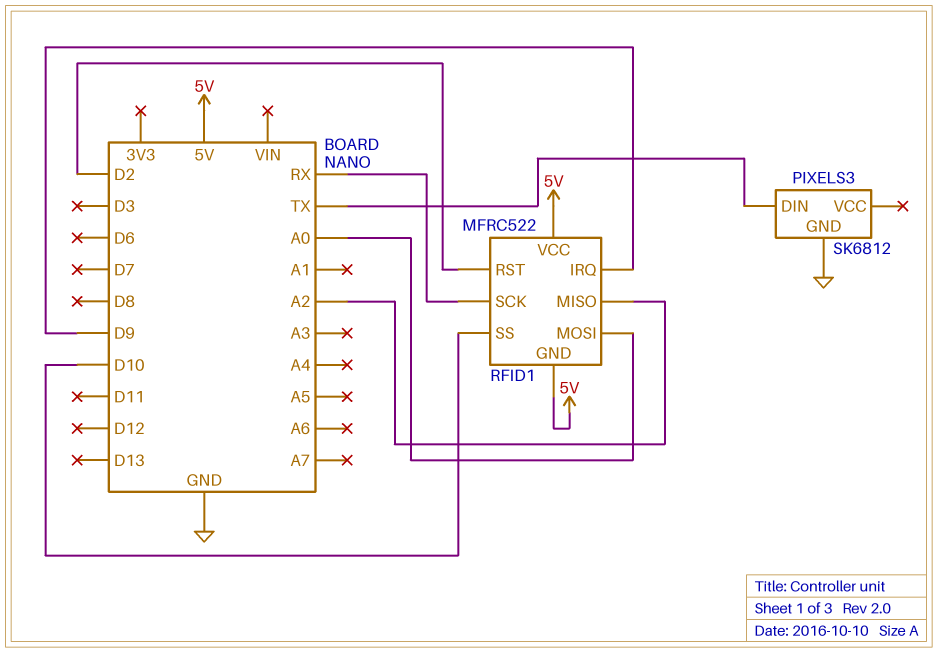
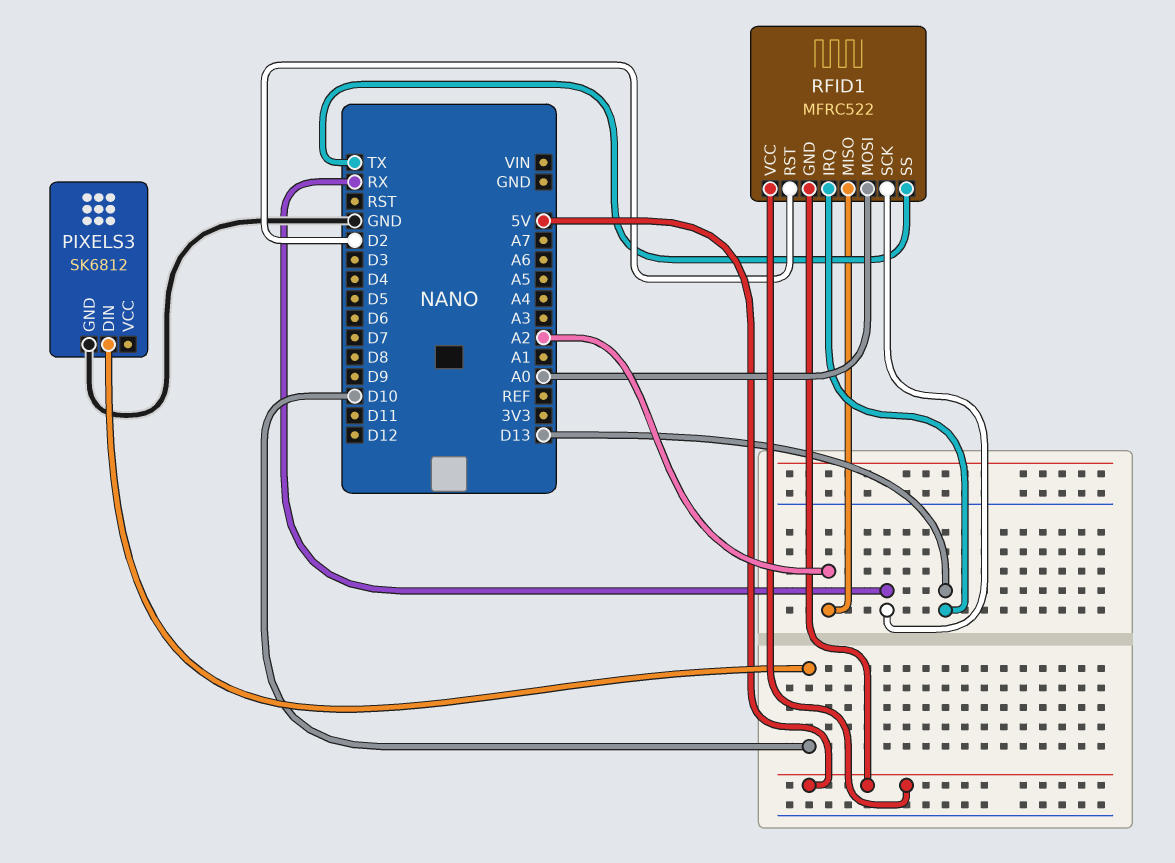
PIXELS3 pin DIN: TX -> D10
RFID1 pin IRQ: D9 -> D13
RFID1 pin SS: D10 -> TX

